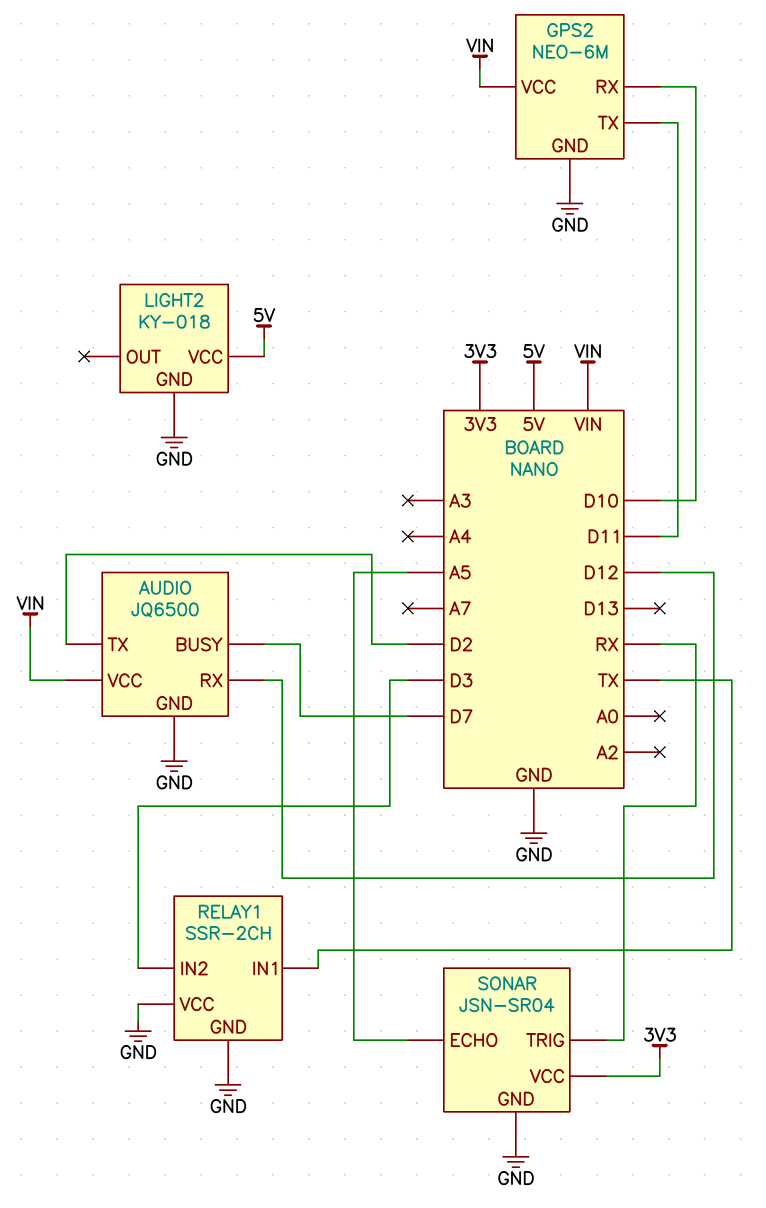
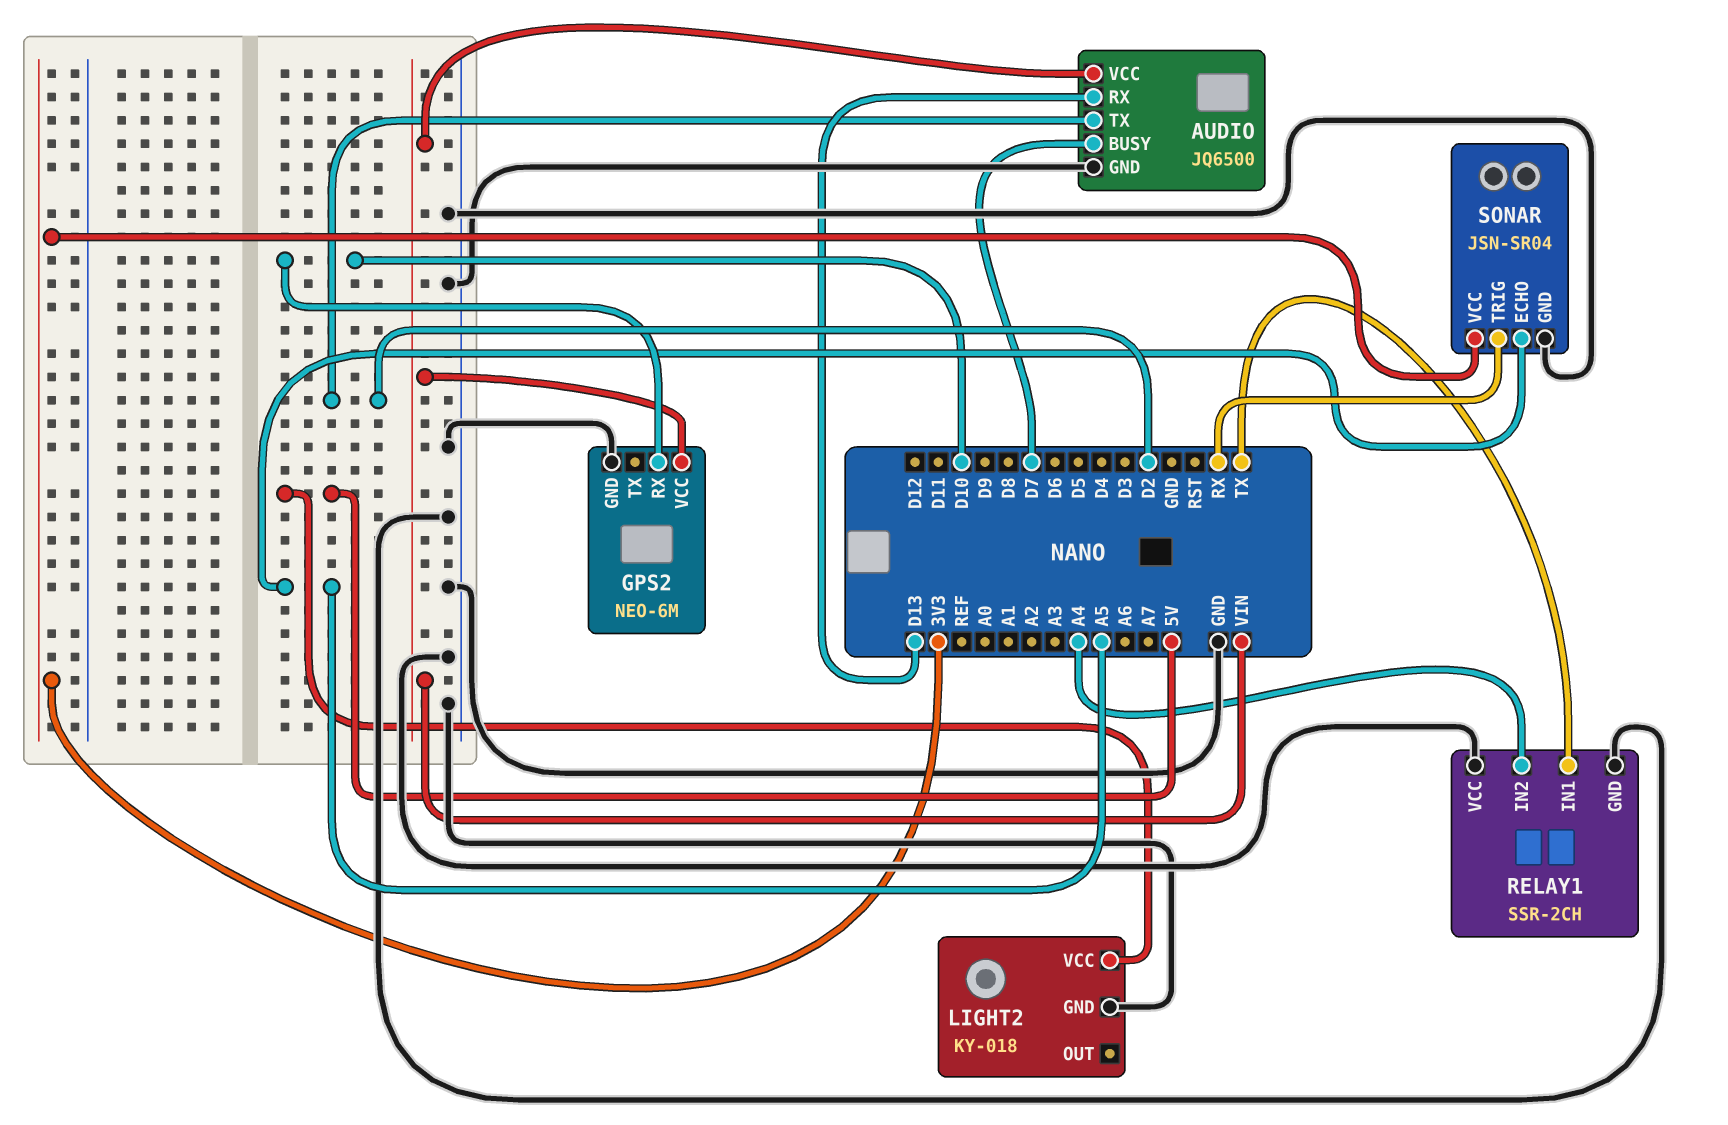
AUDIO pin RX: D12 -> D13
GPS2 pin TX: D11 -> none
RELAY1 pin IN2: D3 -> A4

